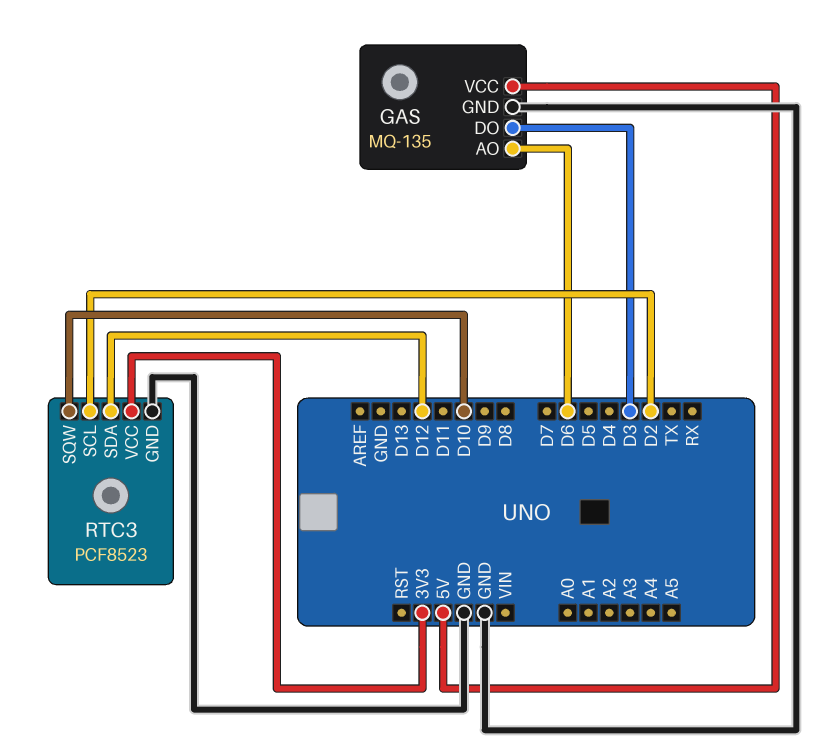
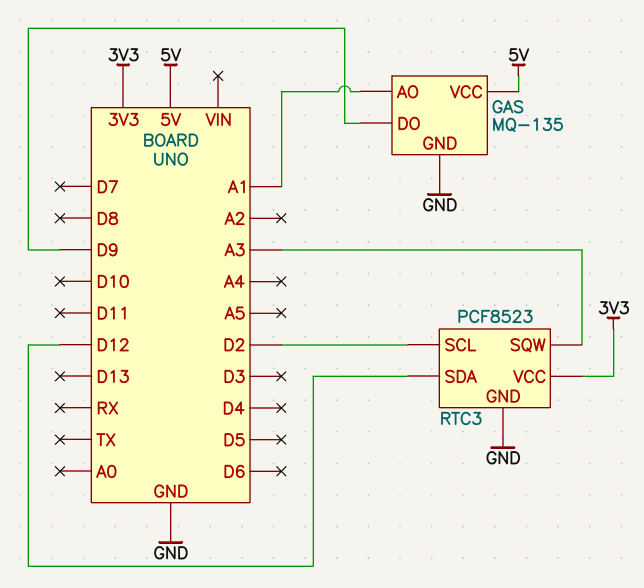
GAS pin AO: D6 -> A1
GAS pin DO: D3 -> D9
RTC3 pin SQW: D10 -> A3

